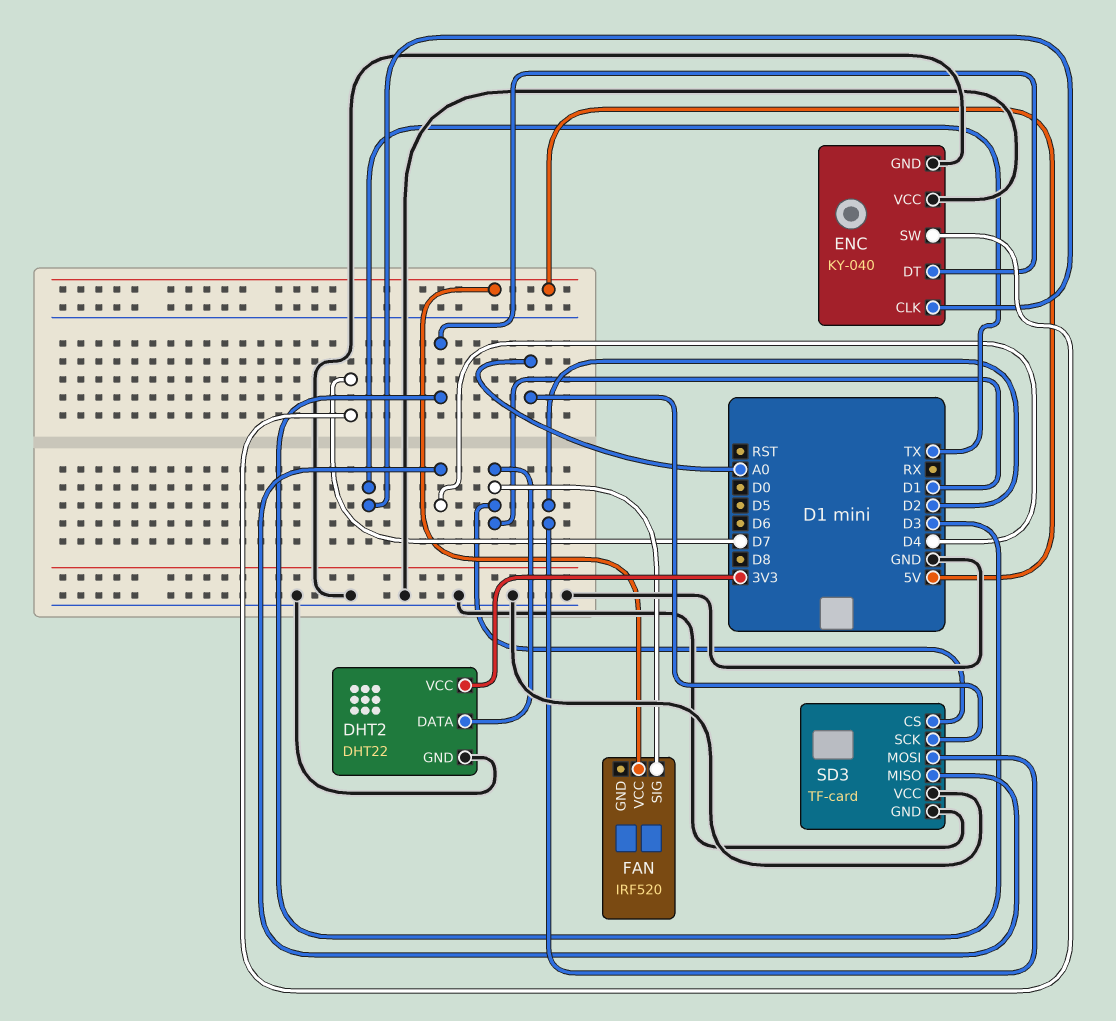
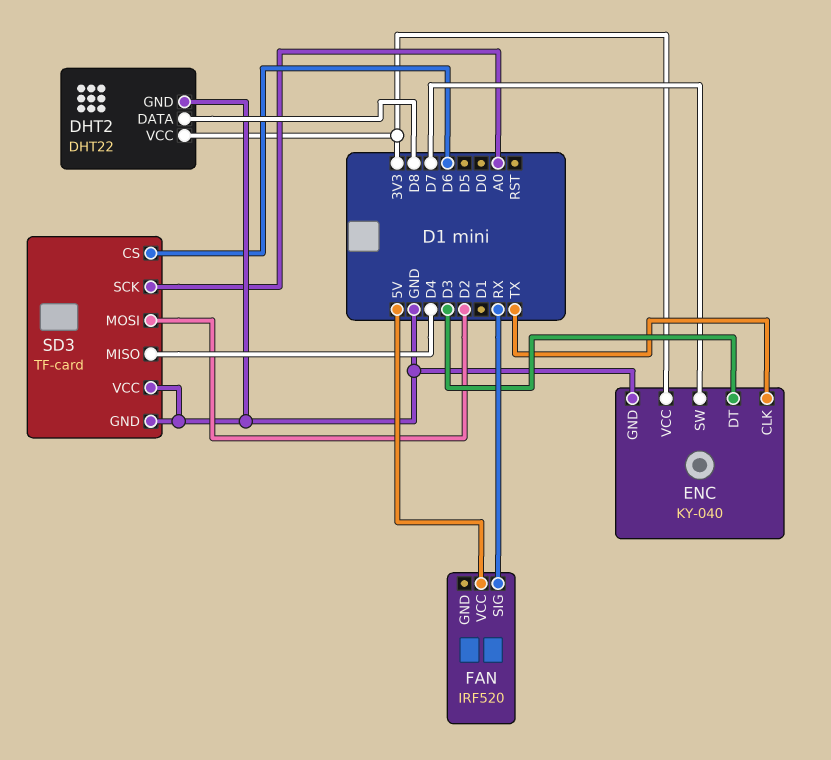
DHT2 pin DATA: D1 -> D8
ENC pin VCC: GND -> 3V3
FAN pin SIG: D1 -> RX
SD3 pin CS: D1 -> D6

